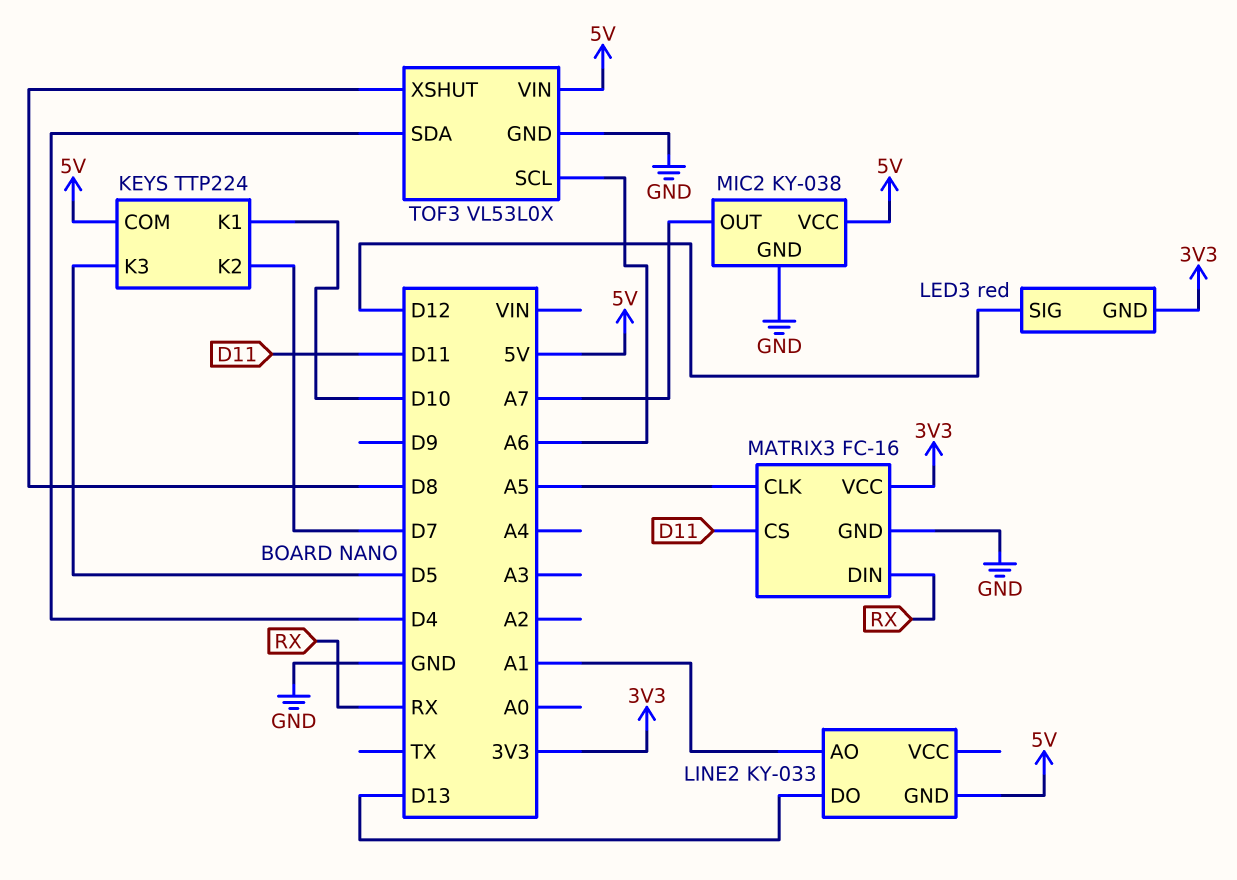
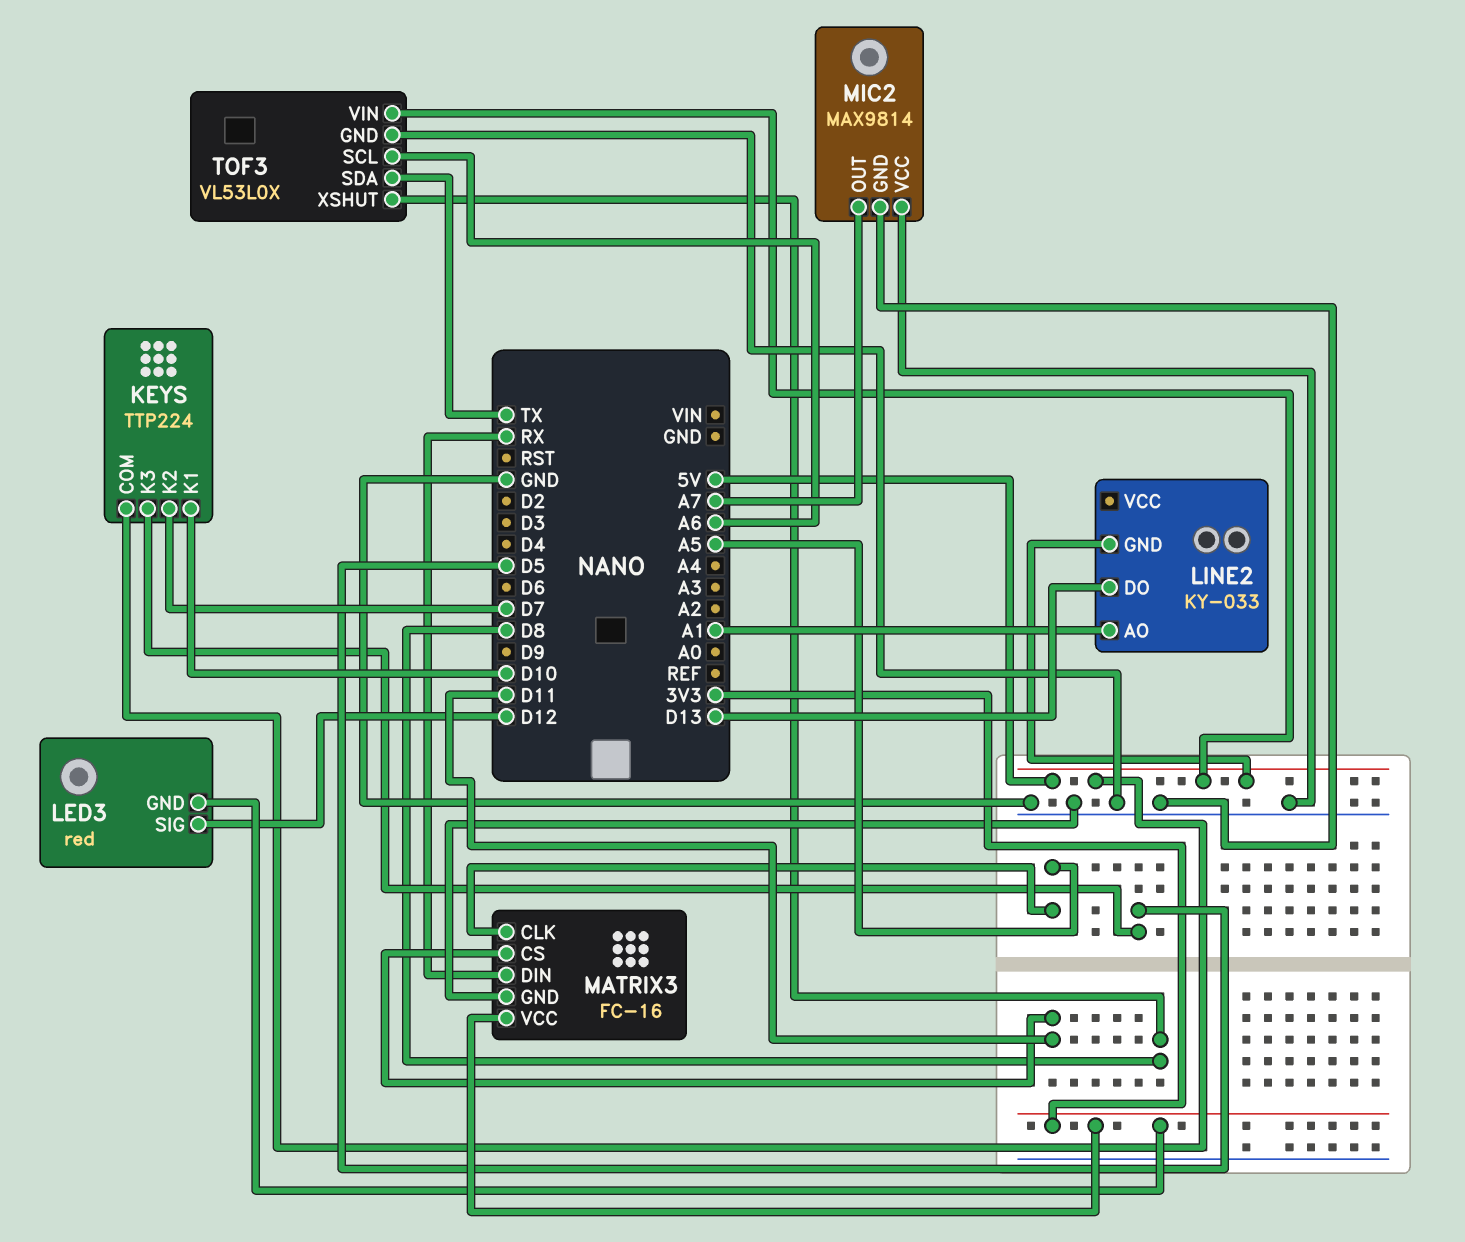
MIC2: KY-038 -> MAX9814
MIC2 pin VCC: 5V -> GND
TOF3 pin SDA: D4 -> TX

